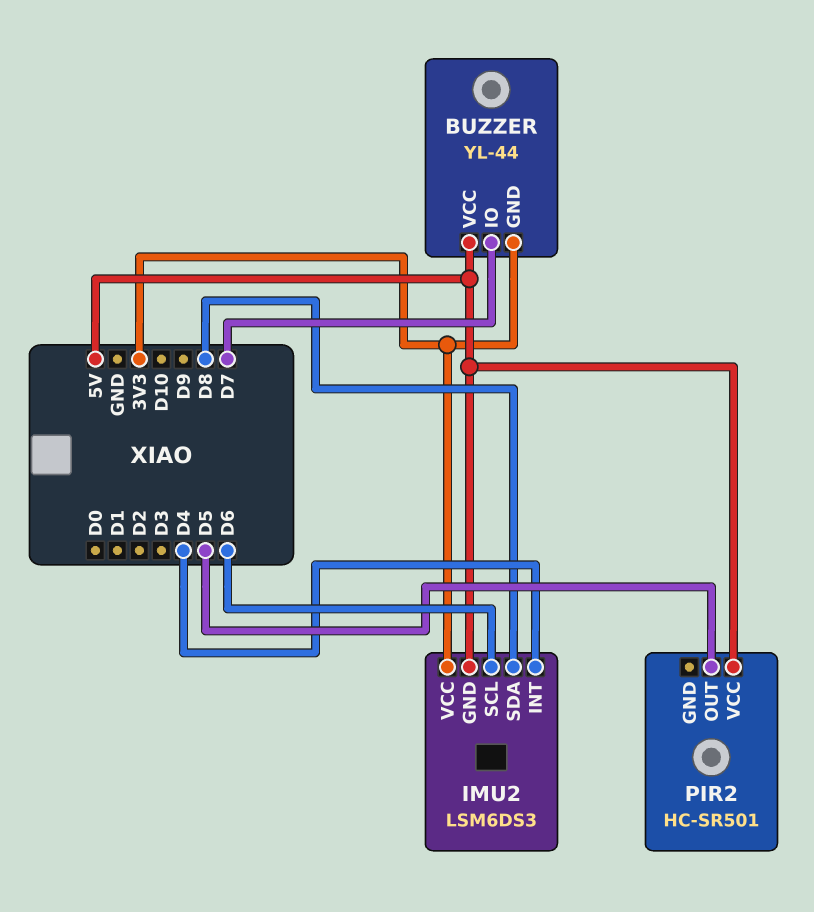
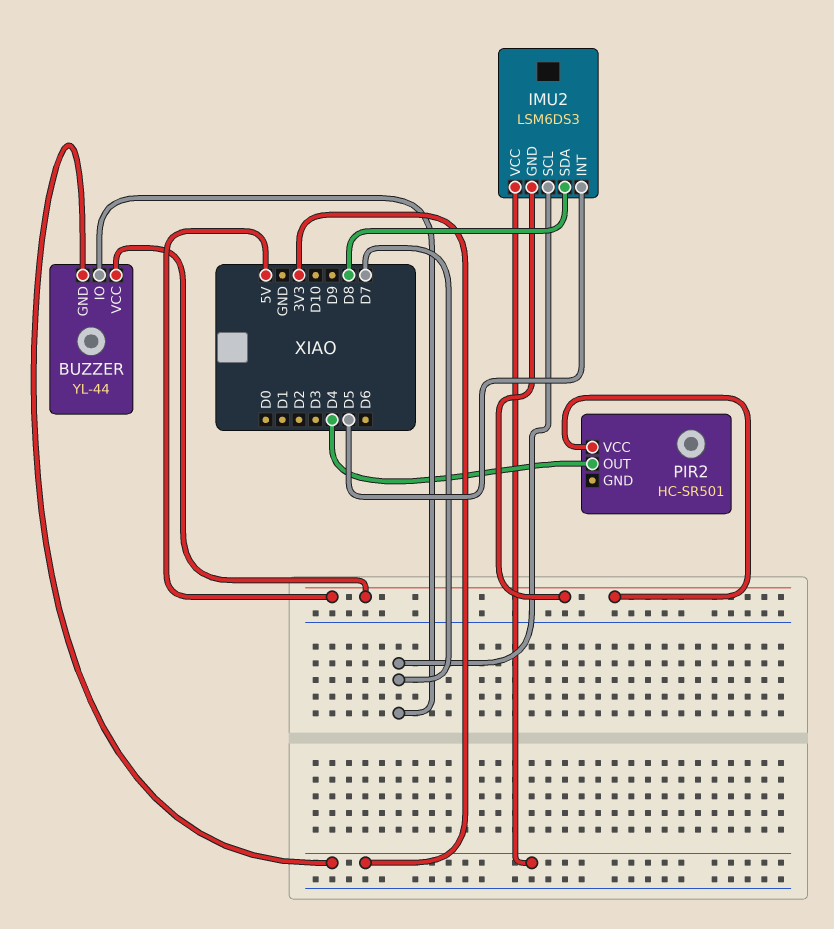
IMU2 pin INT: D4 -> D5
IMU2 pin SCL: D6 -> D7
PIR2 pin OUT: D5 -> D4

